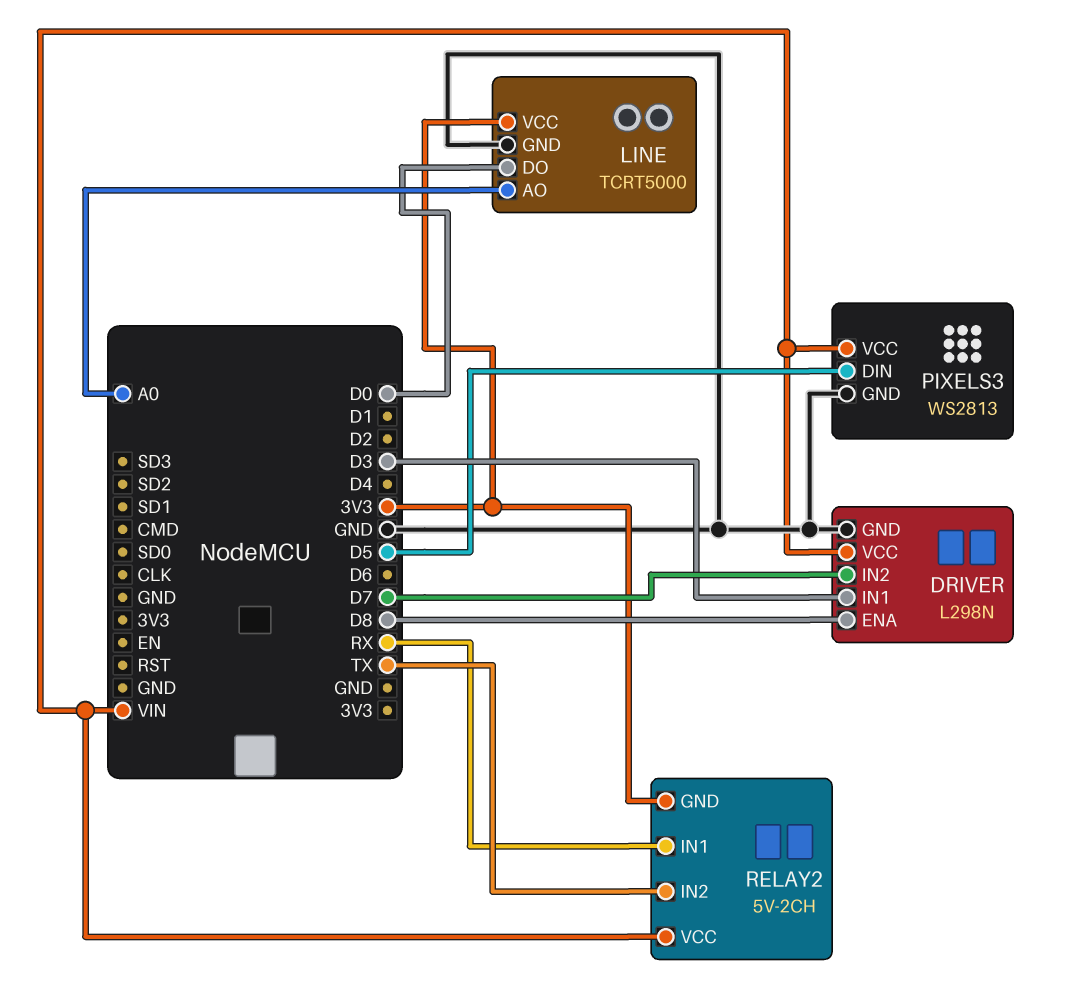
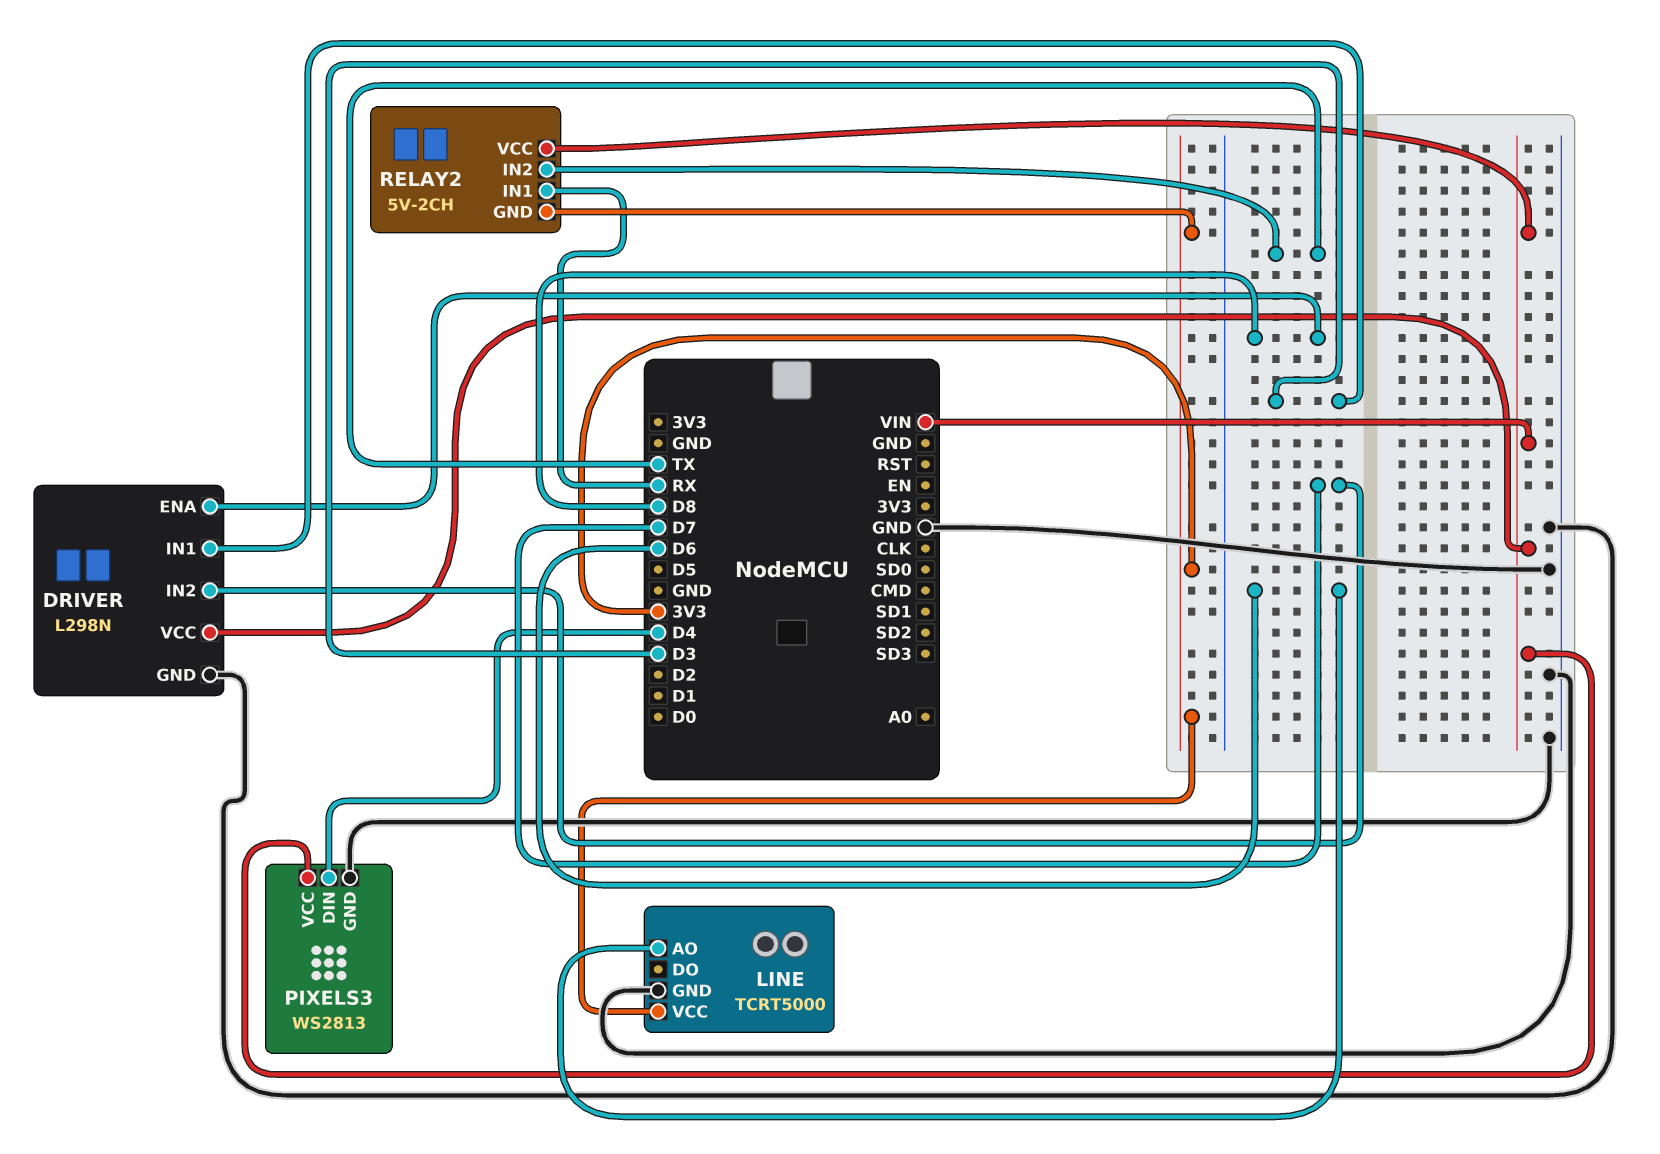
LINE pin AO: A0 -> D6
LINE pin DO: D0 -> none
PIXELS3 pin DIN: D5 -> D4

